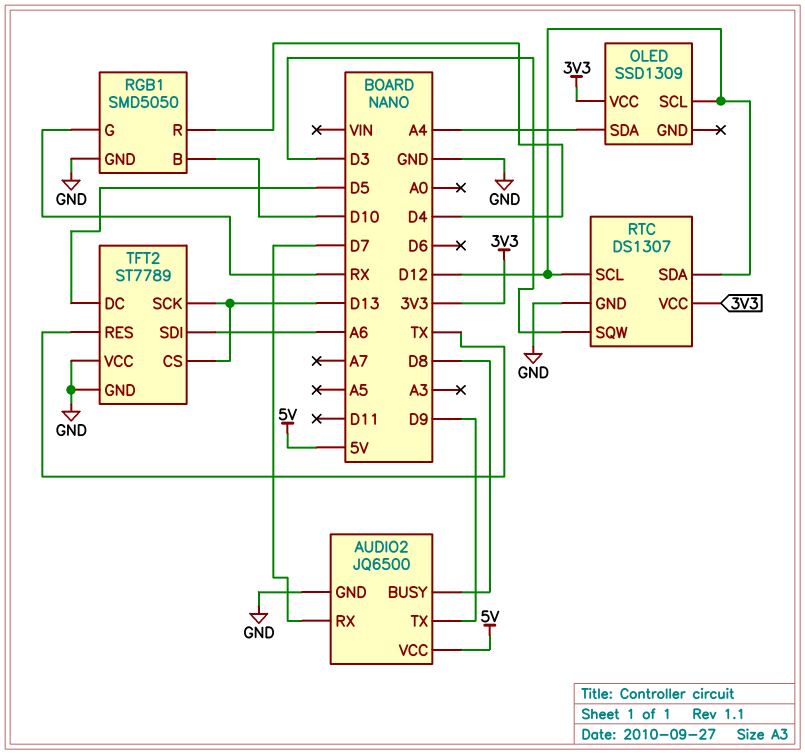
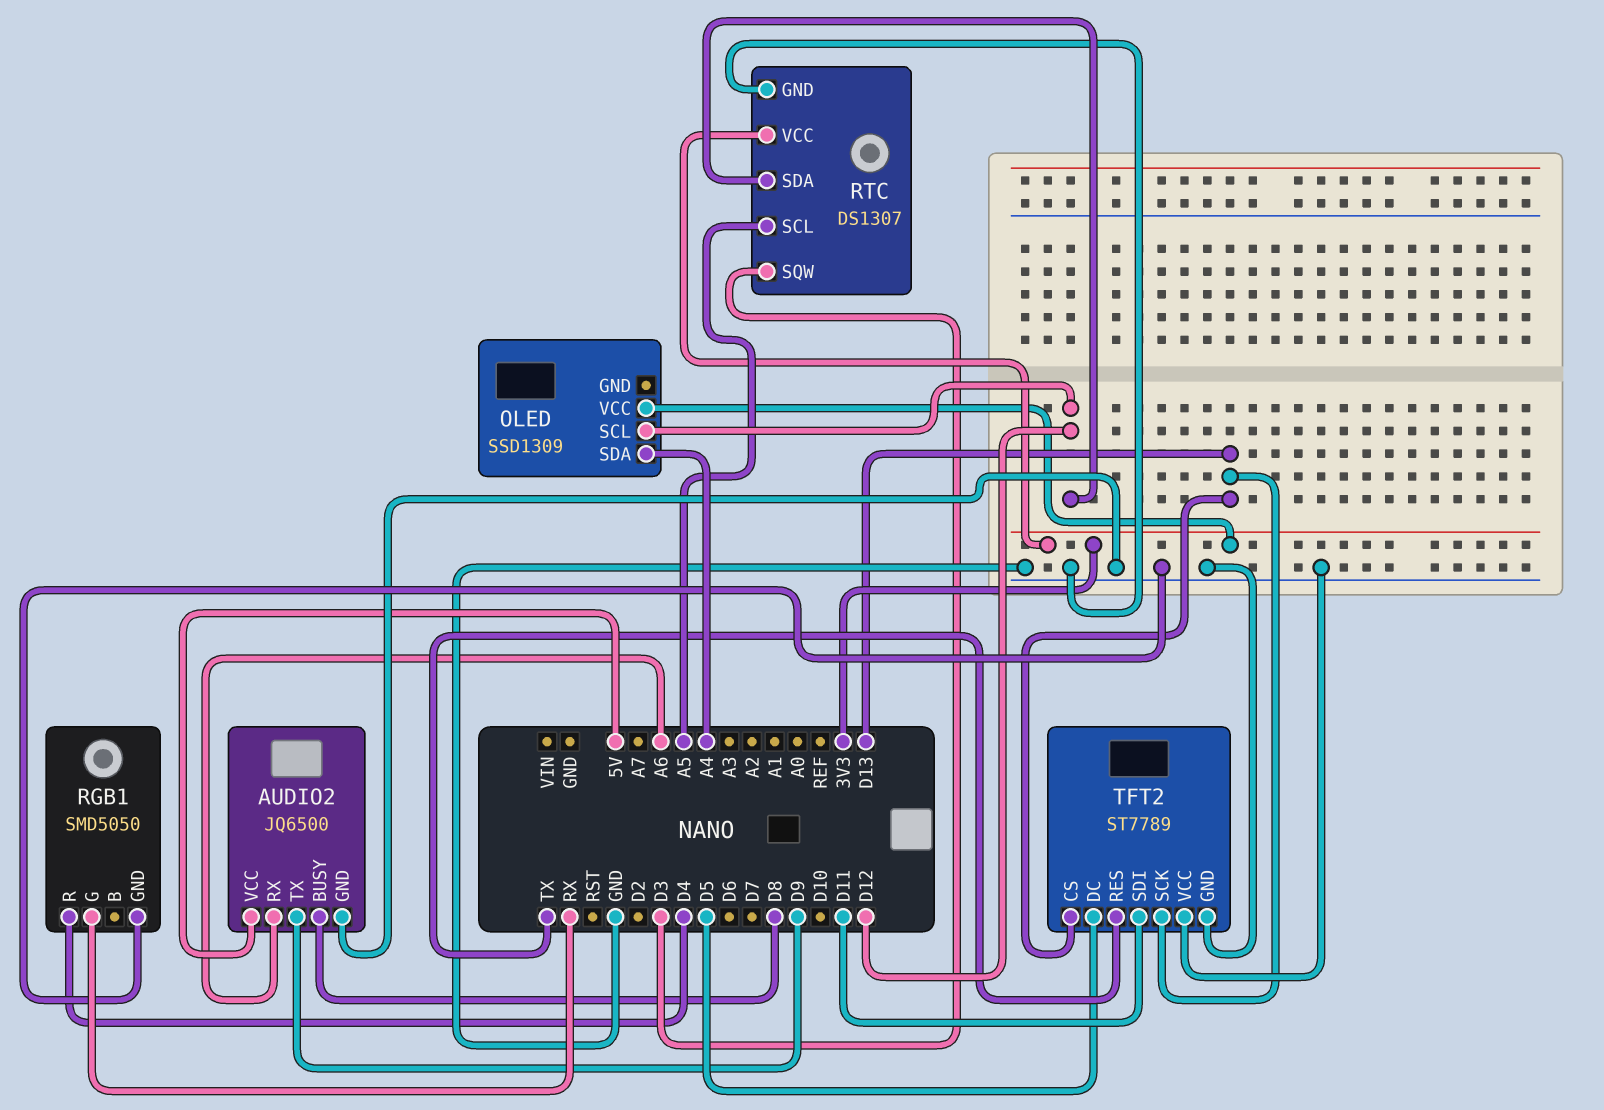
AUDIO2 pin RX: D7 -> A6
RGB1 pin B: D10 -> none
RTC pin SCL: D12 -> A5
TFT2 pin SDI: A6 -> D11

